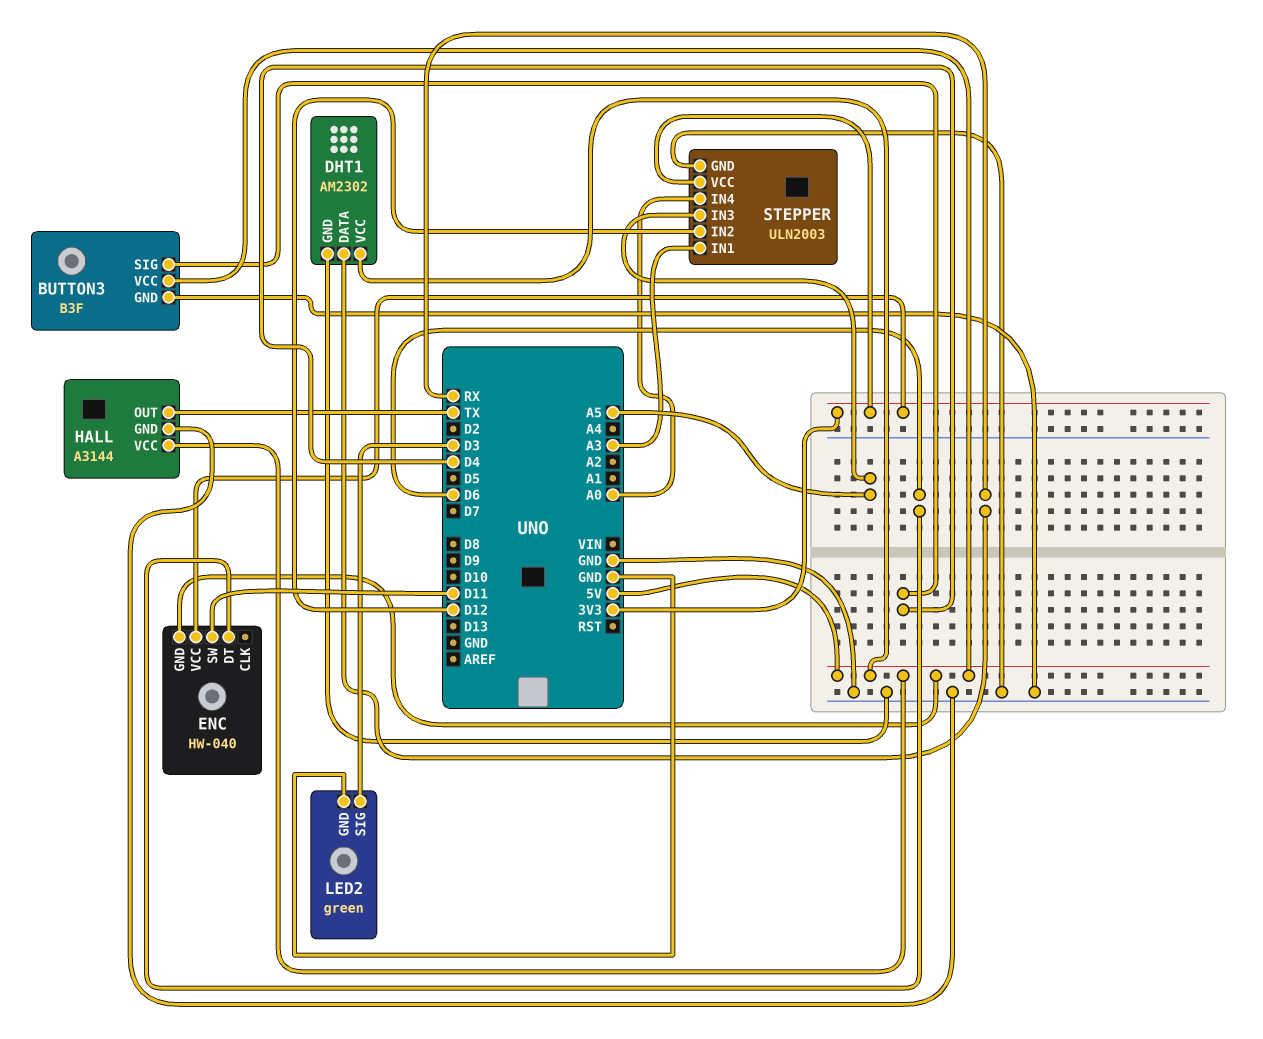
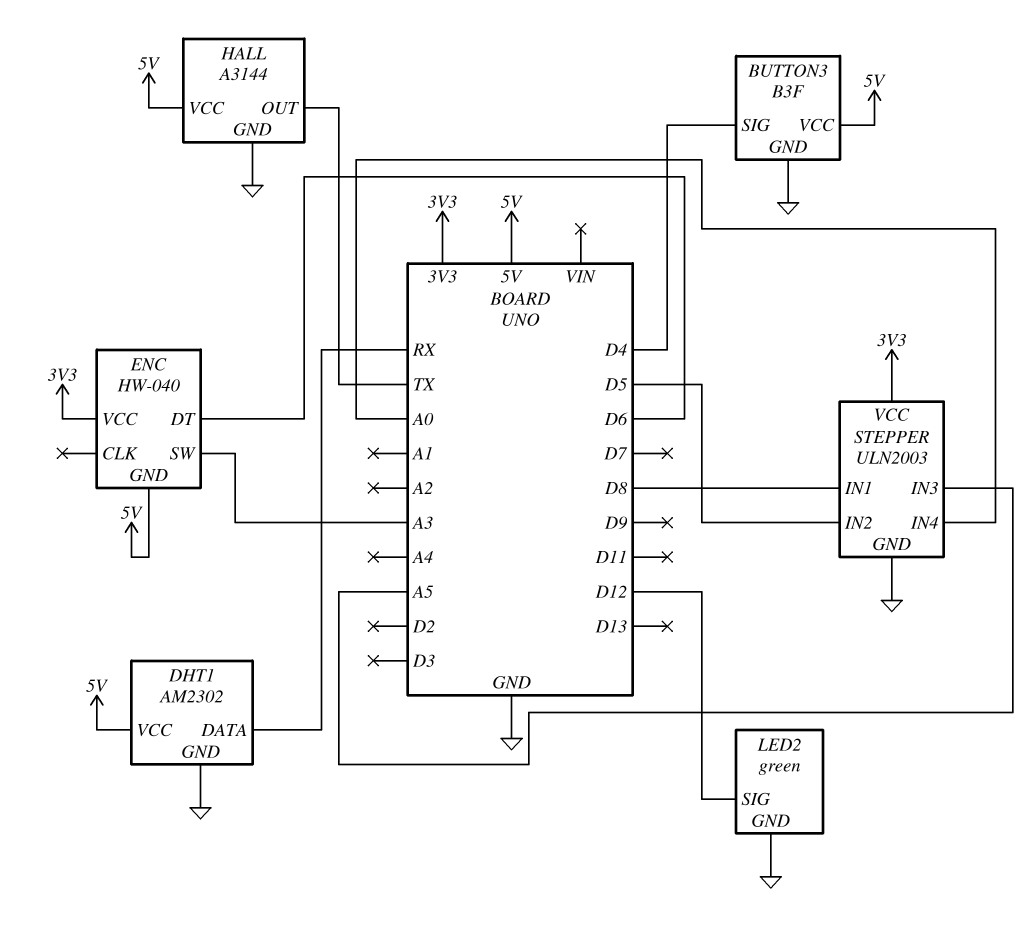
ENC pin SW: D11 -> A3
LED2 pin SIG: D3 -> D12
STEPPER pin IN1: A3 -> D8
STEPPER pin IN2: D12 -> D5

